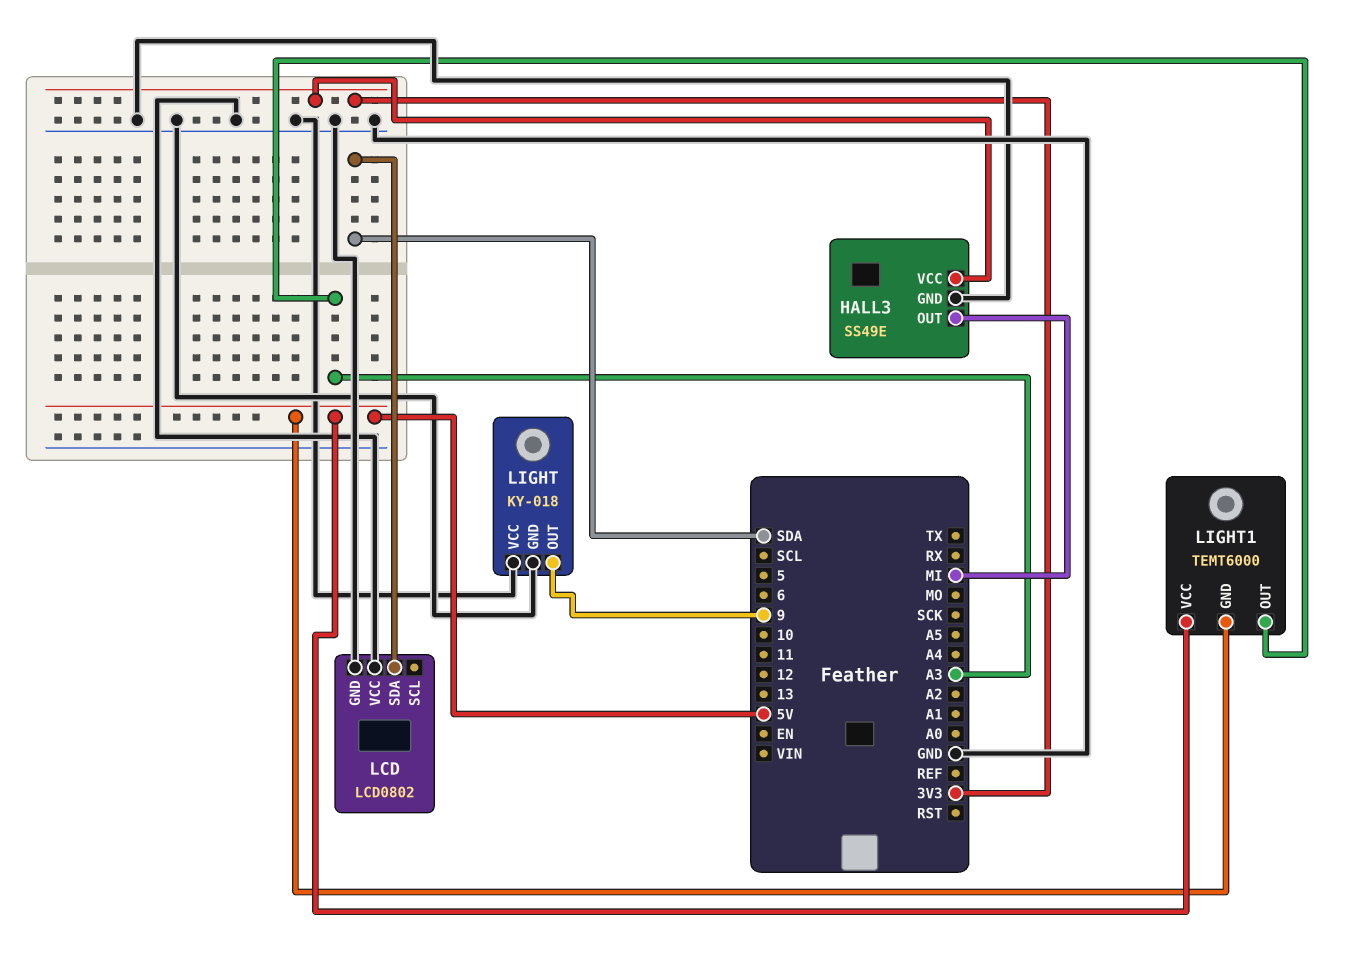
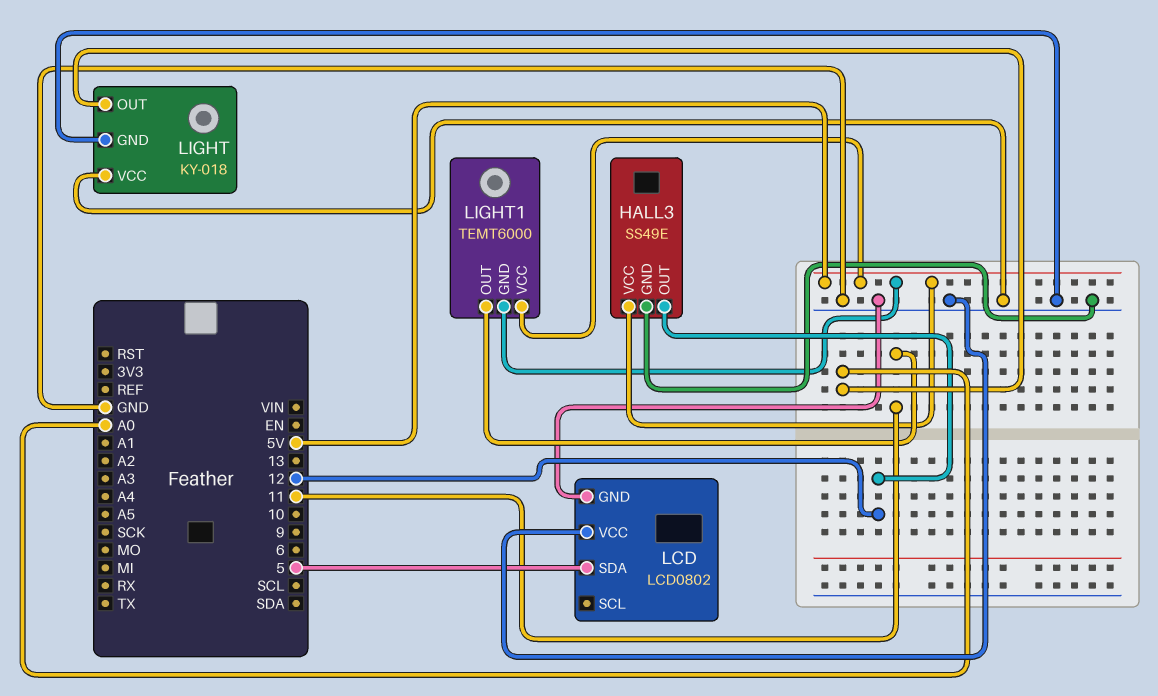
HALL3 pin OUT: MI -> 12
HALL3 pin VCC: 3V3 -> 5V
LCD pin SDA: SDA -> 5
LIGHT pin OUT: 9 -> A0
LIGHT1 pin OUT: A3 -> 11

